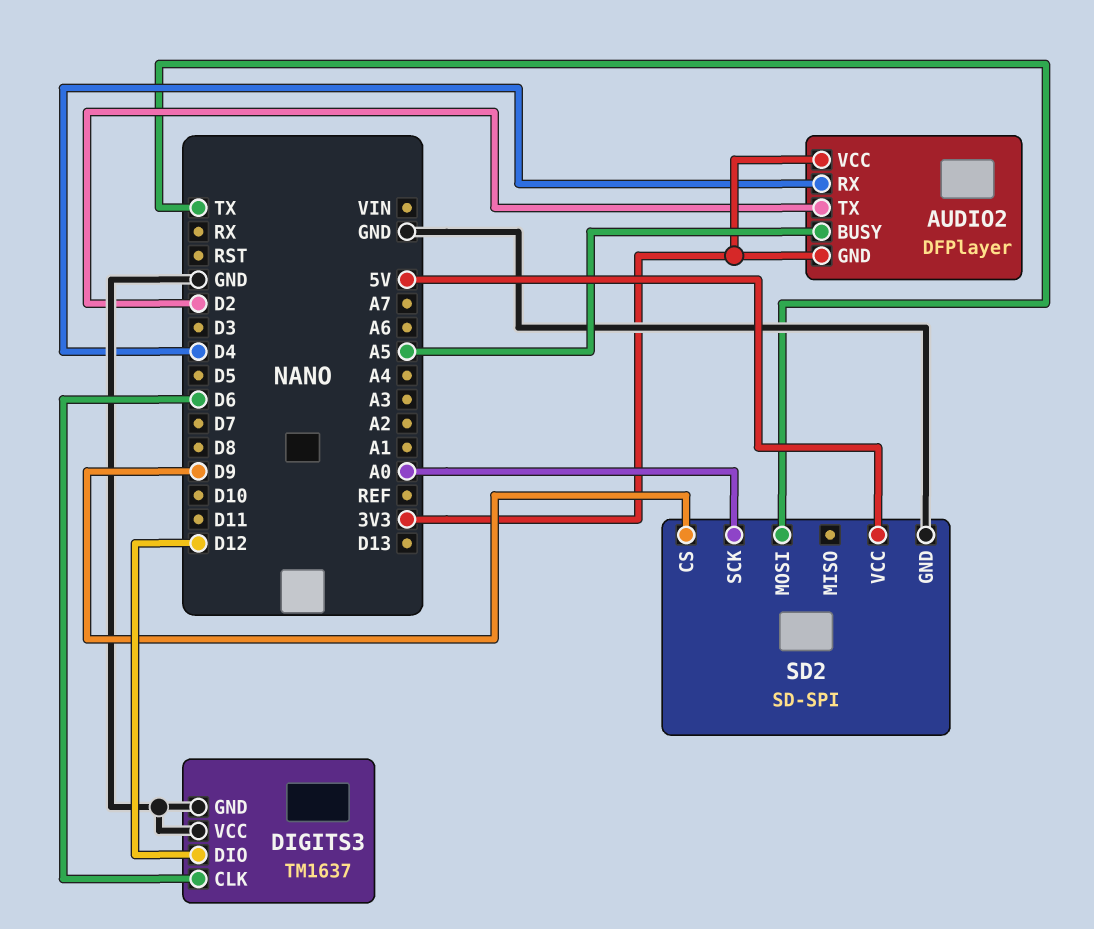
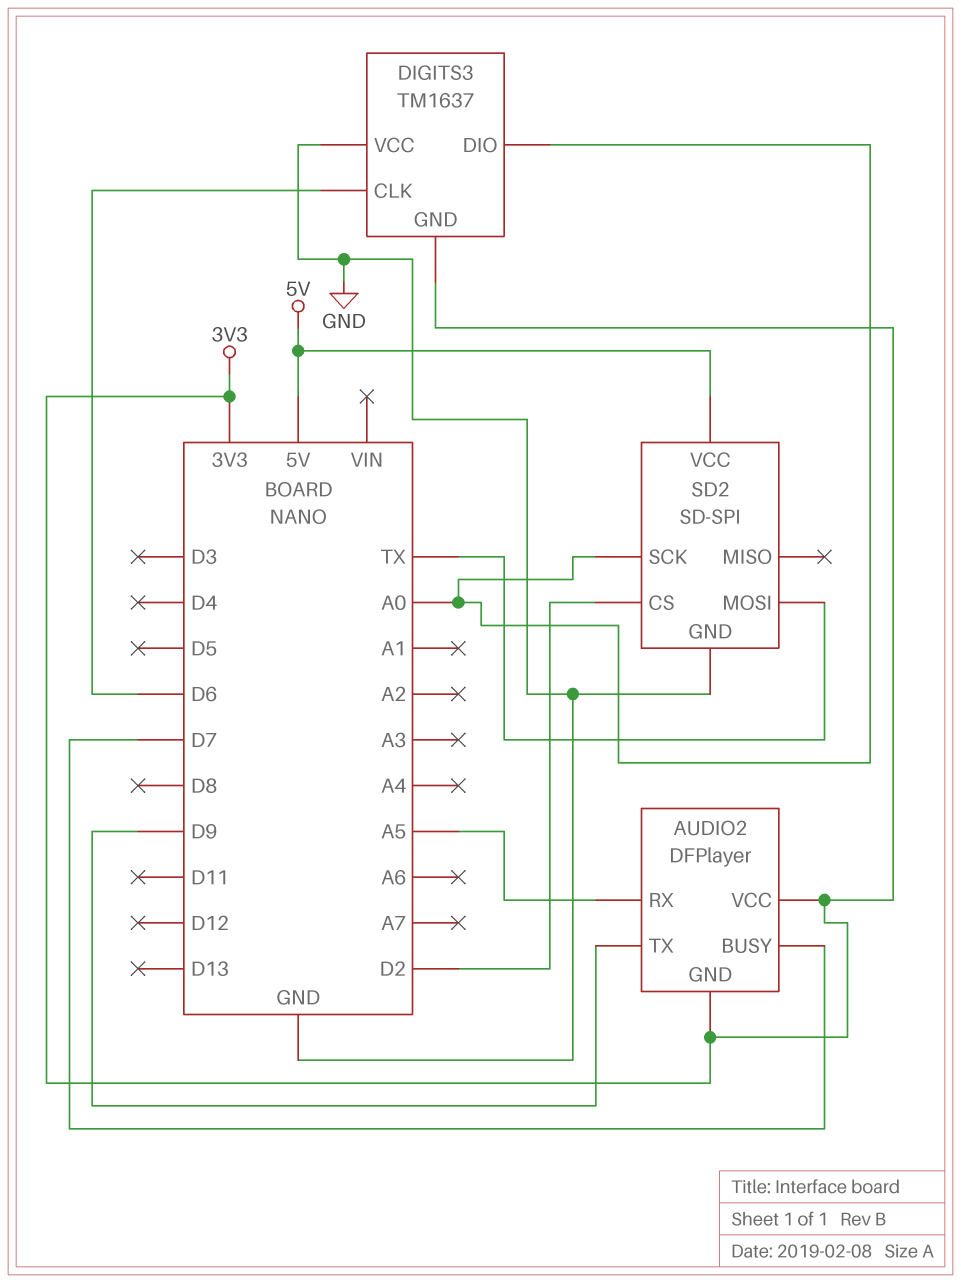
AUDIO2 pin BUSY: A5 -> D7
AUDIO2 pin RX: D4 -> A5
AUDIO2 pin TX: D2 -> D9
DIGITS3 pin DIO: D12 -> A0
DIGITS3 pin GND: GND -> 3V3
SD2 pin CS: D9 -> D2

